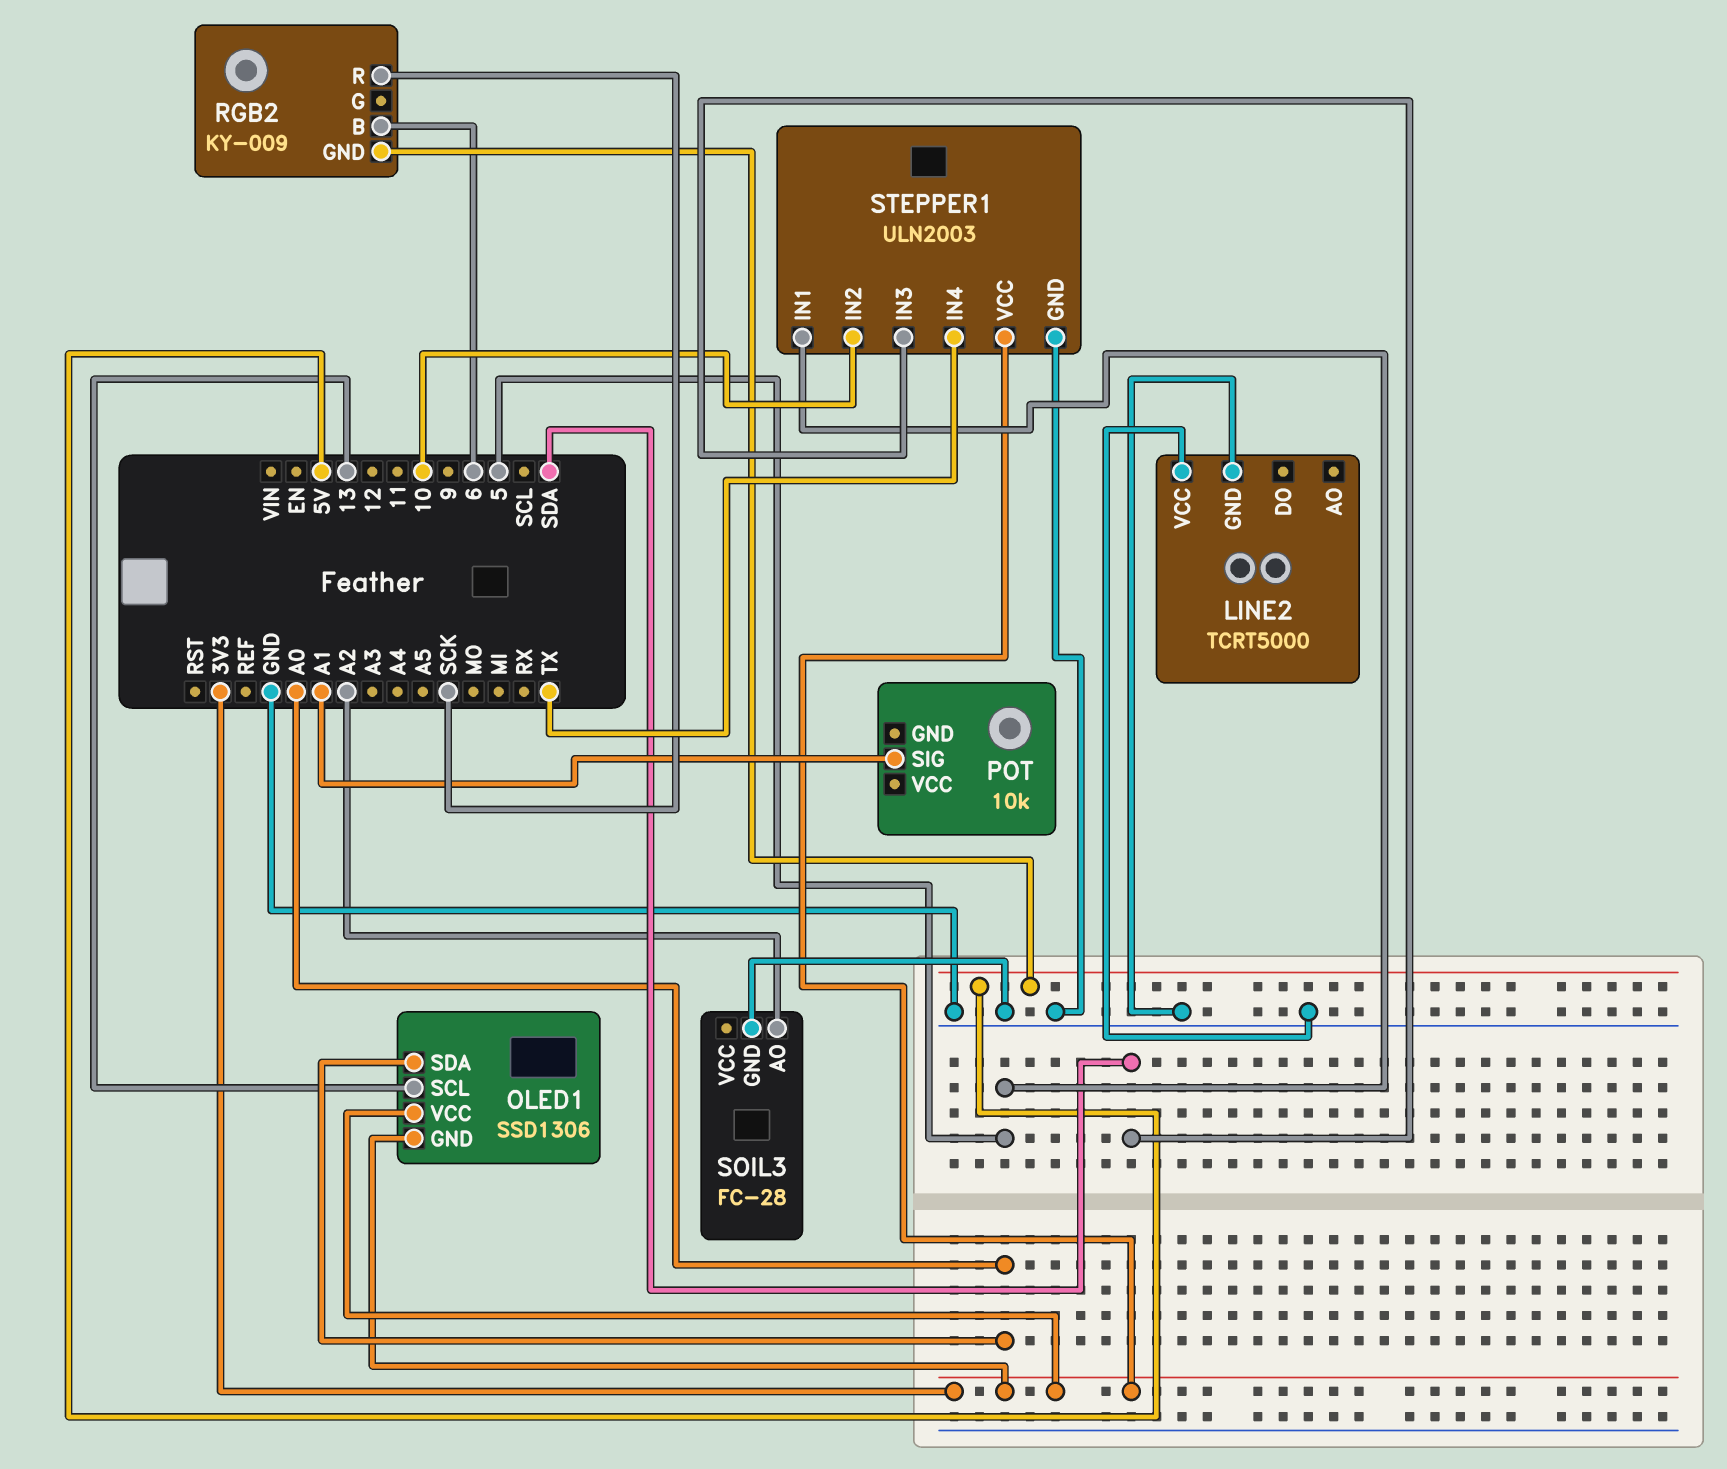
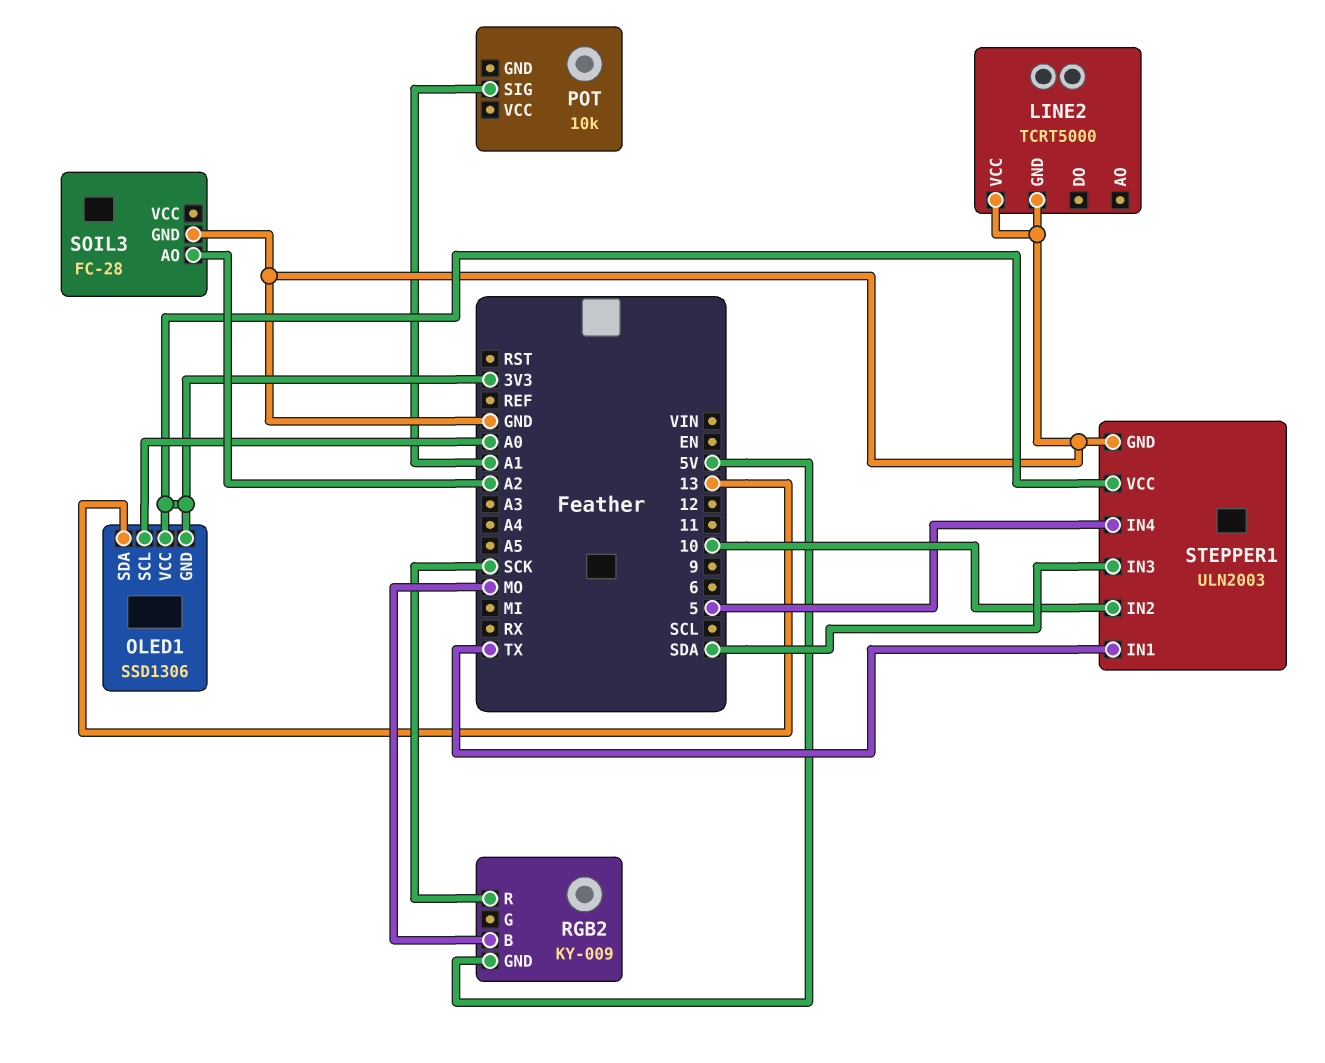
OLED1 pin SCL: 13 -> A0
OLED1 pin SDA: A0 -> 13
RGB2 pin B: 6 -> MO
STEPPER1 pin IN1: 5 -> TX
STEPPER1 pin IN4: TX -> 5

